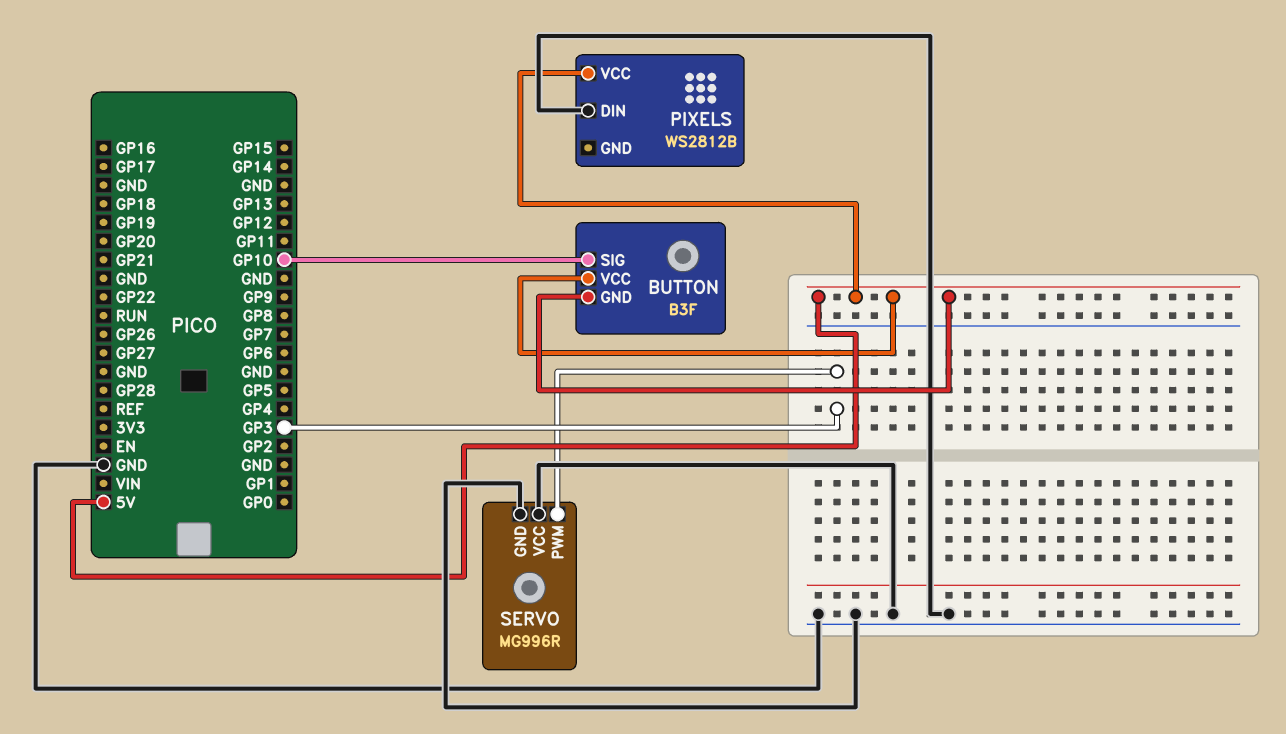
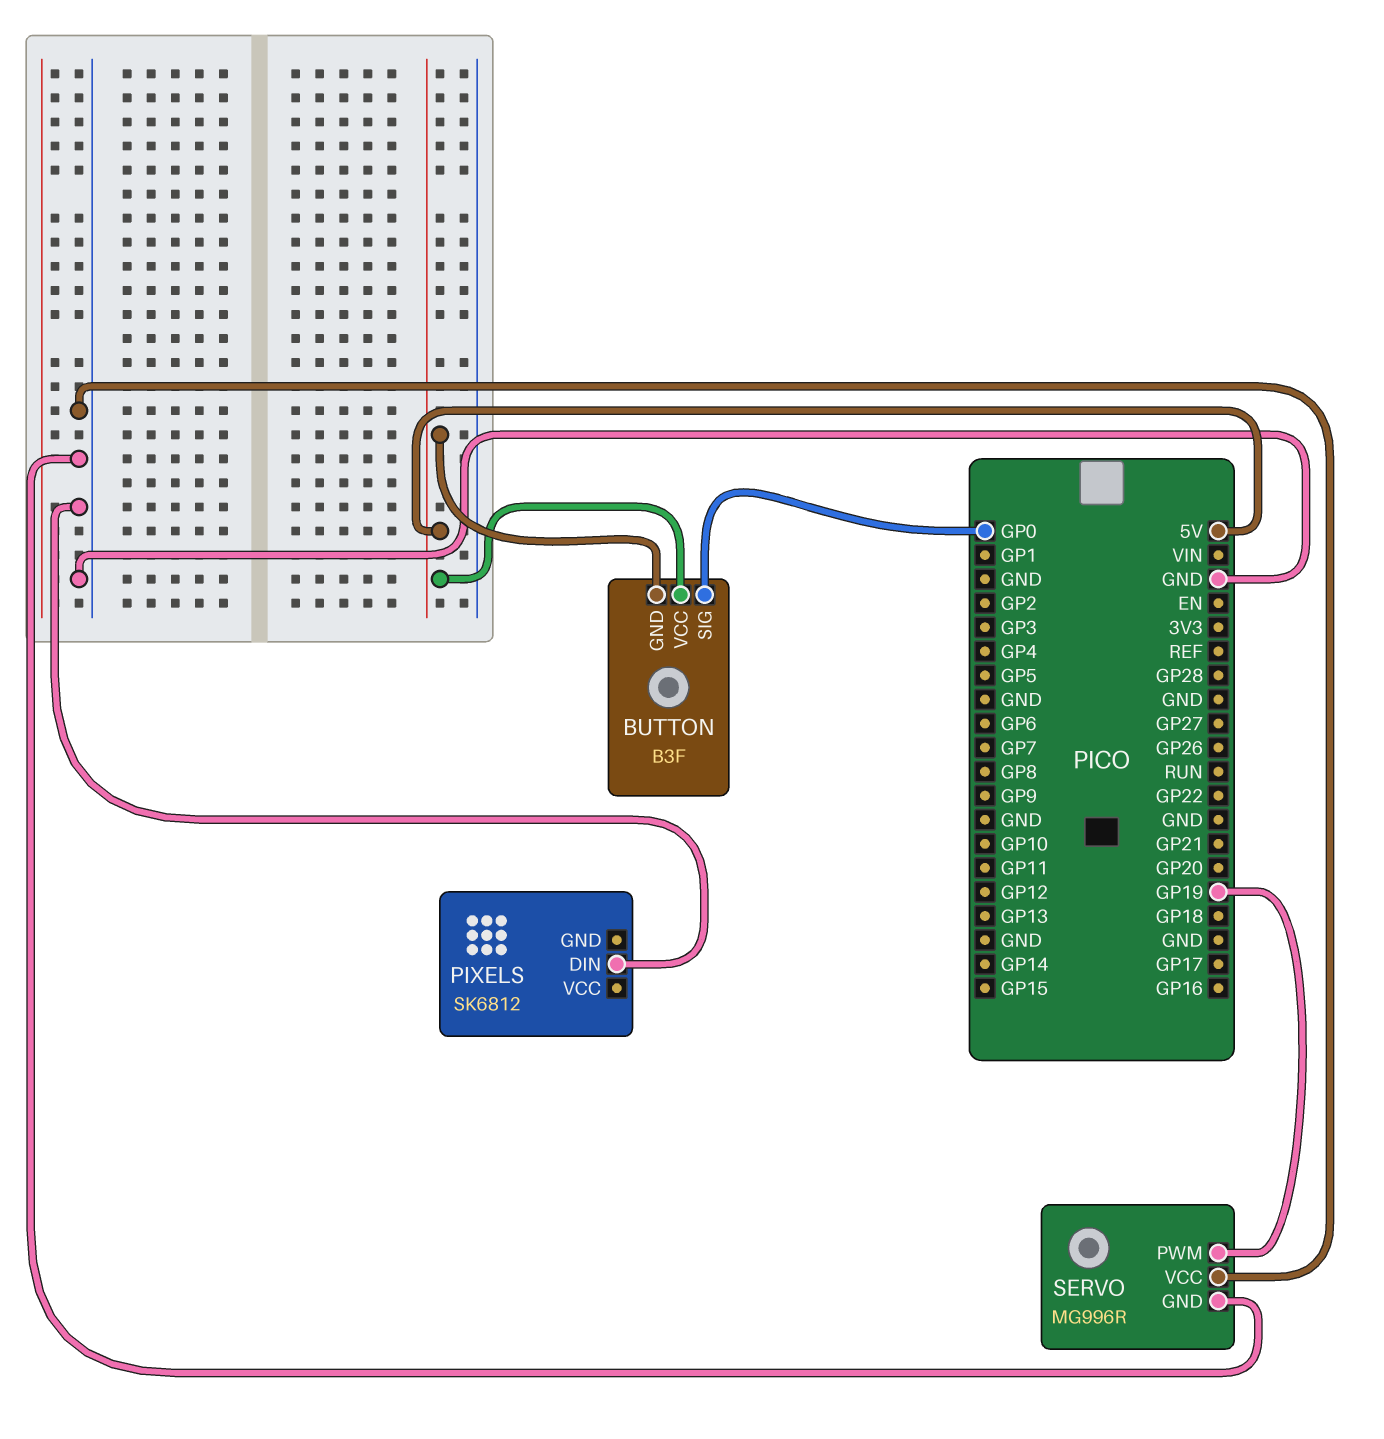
BUTTON pin SIG: GP10 -> GP0
PIXELS: WS2812B -> SK6812
PIXELS pin VCC: 5V -> none
SERVO pin PWM: GP3 -> GP19

